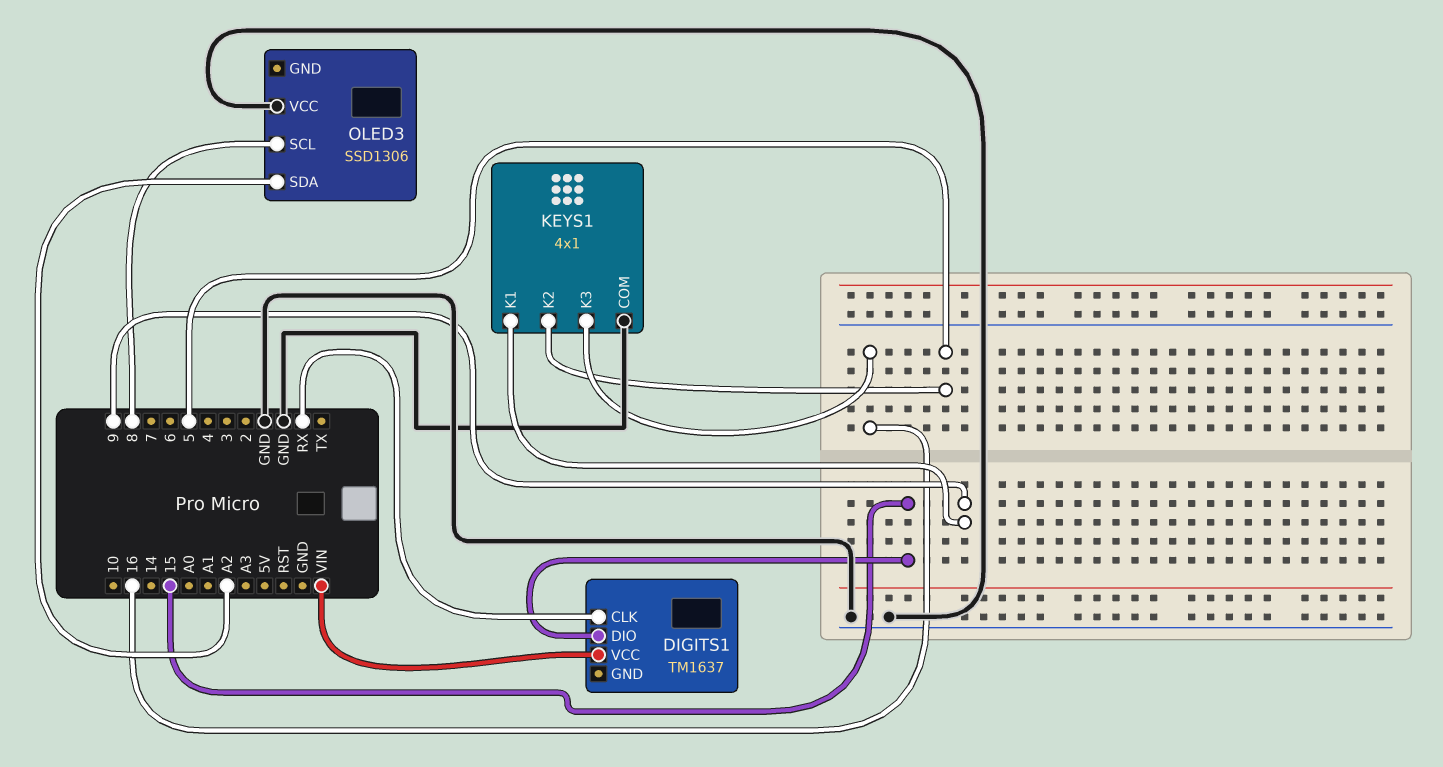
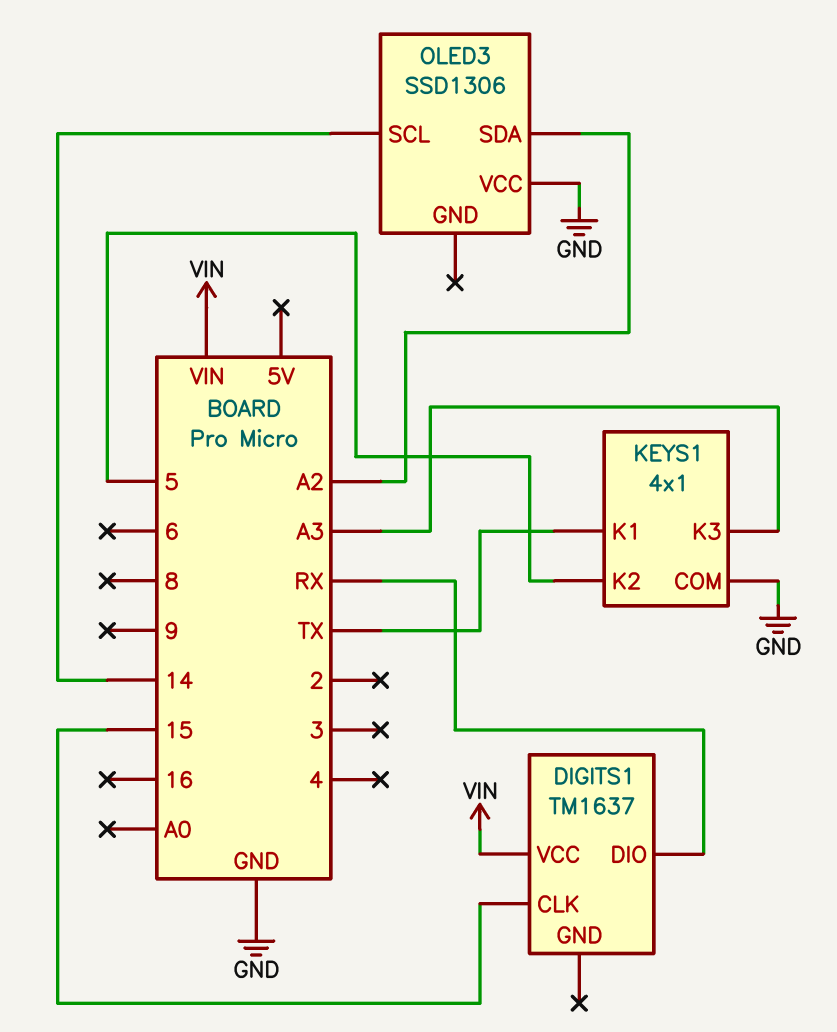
DIGITS1 pin CLK: RX -> 15
DIGITS1 pin DIO: 15 -> RX
KEYS1 pin K1: 9 -> TX
KEYS1 pin K3: 16 -> A3
OLED3 pin SCL: 8 -> 14

